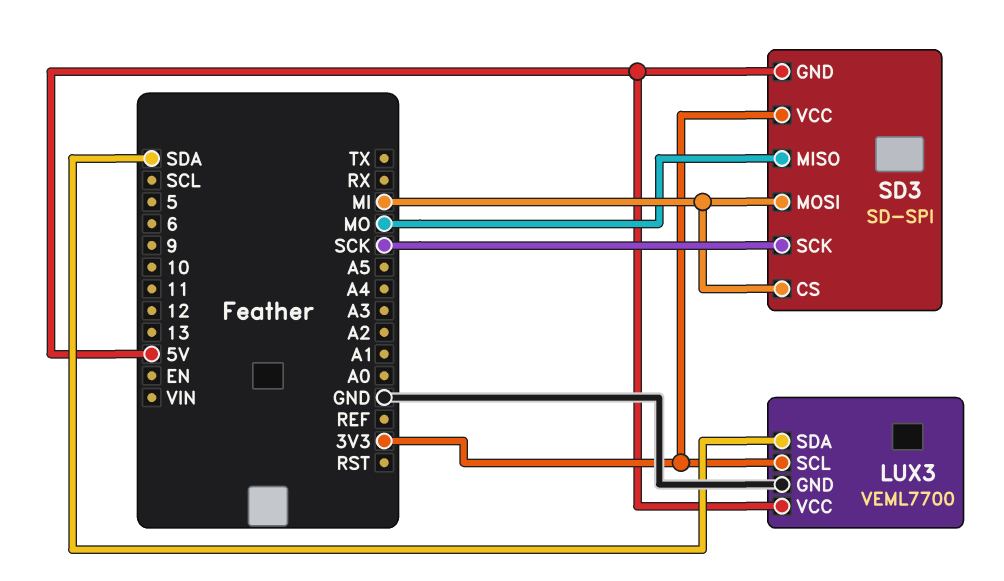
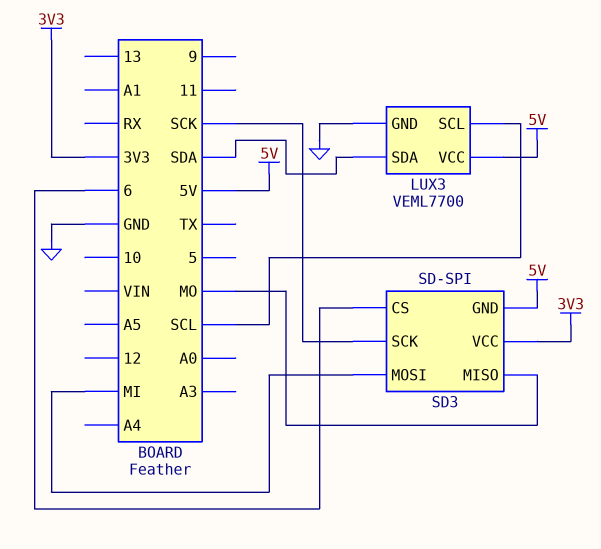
LUX3 pin SCL: 3V3 -> SCL
SD3 pin CS: MI -> 6

